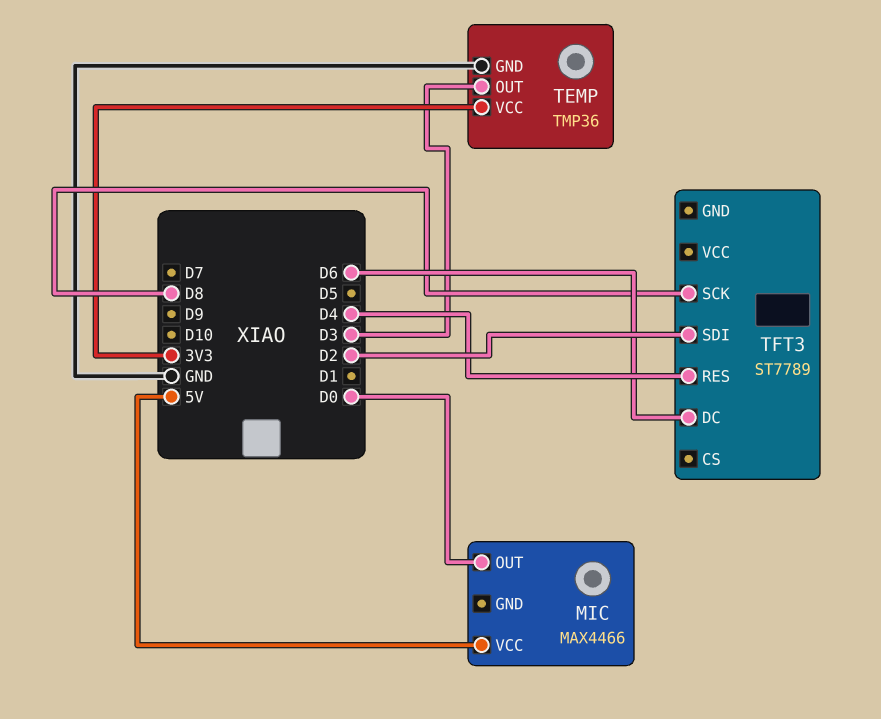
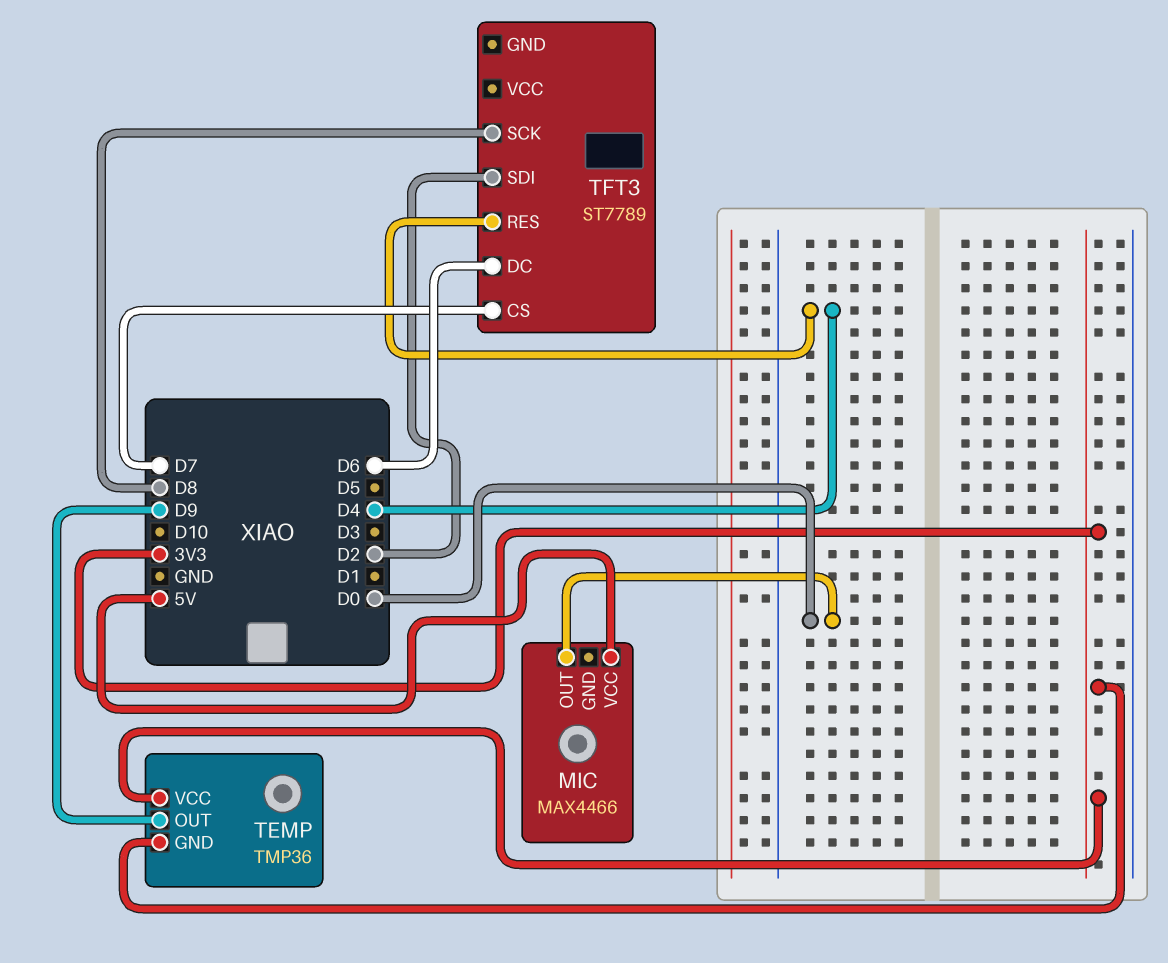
TEMP pin GND: GND -> 3V3
TEMP pin OUT: D3 -> D9
TFT3 pin CS: none -> D7

